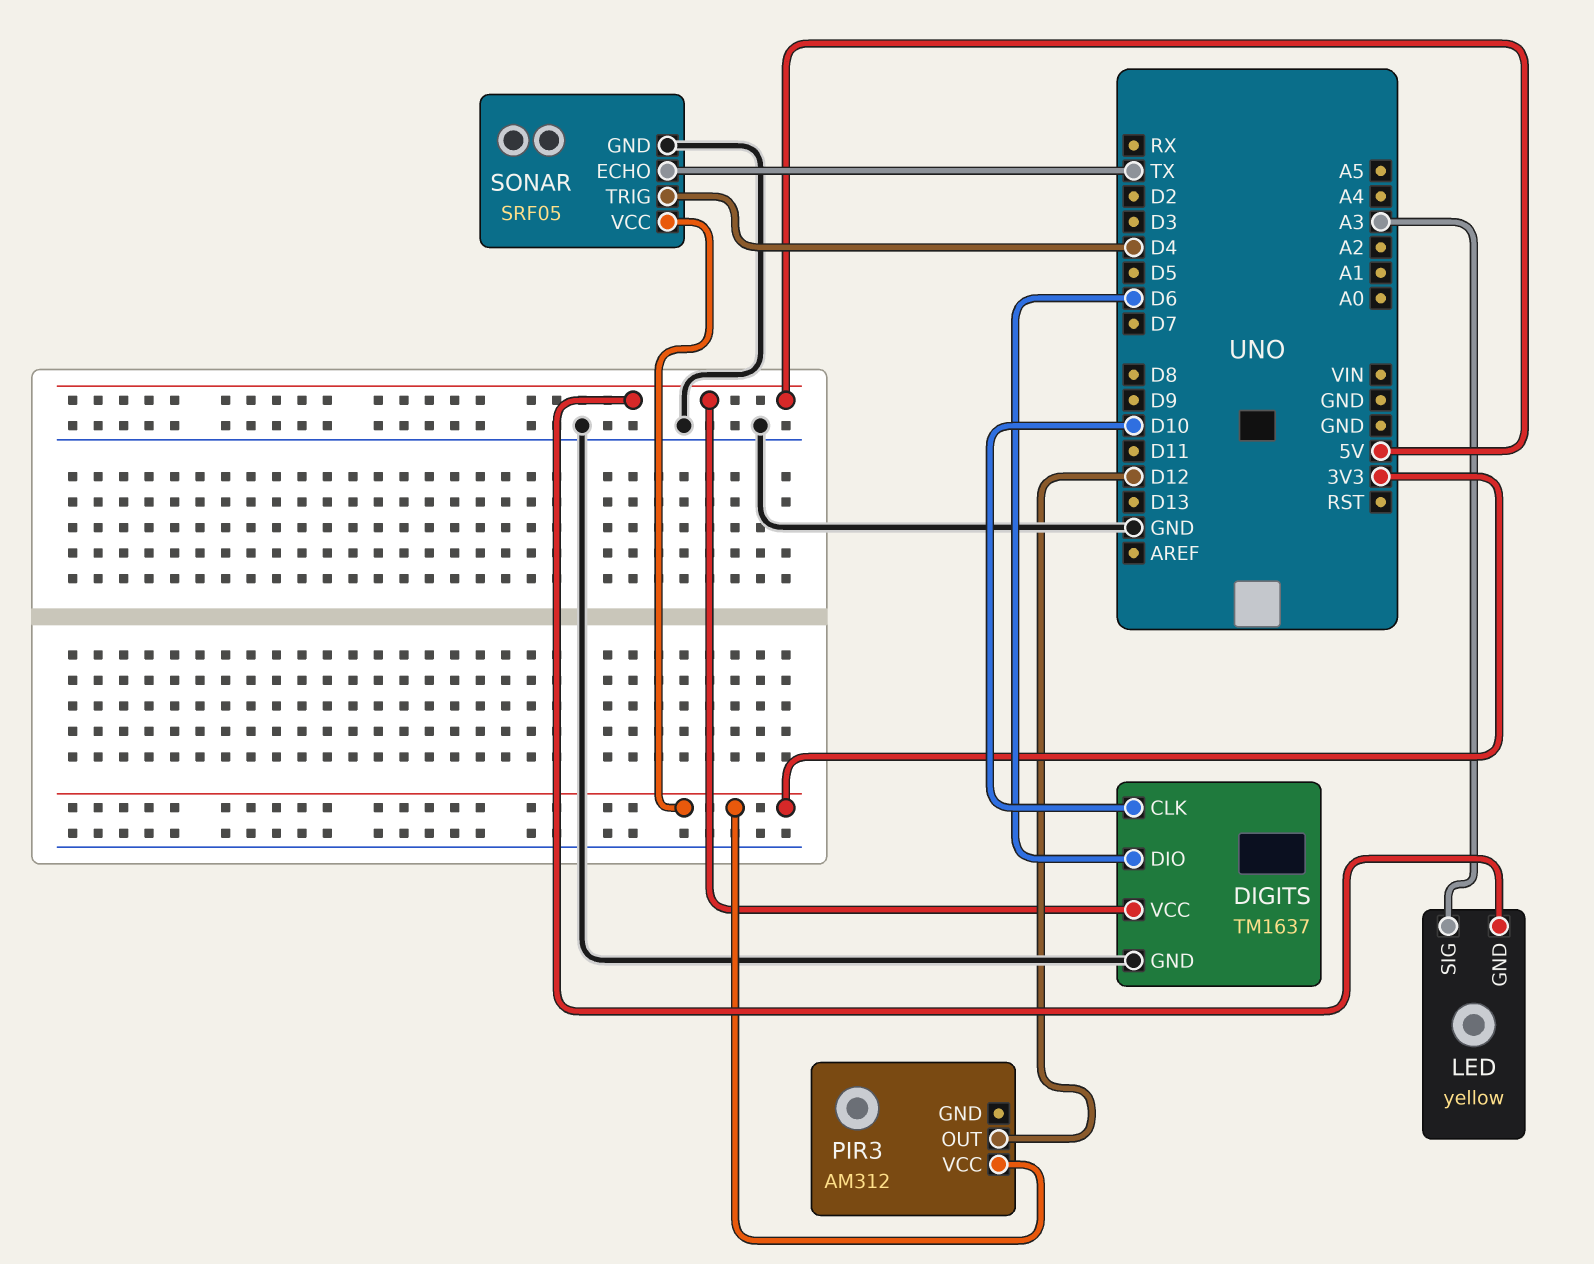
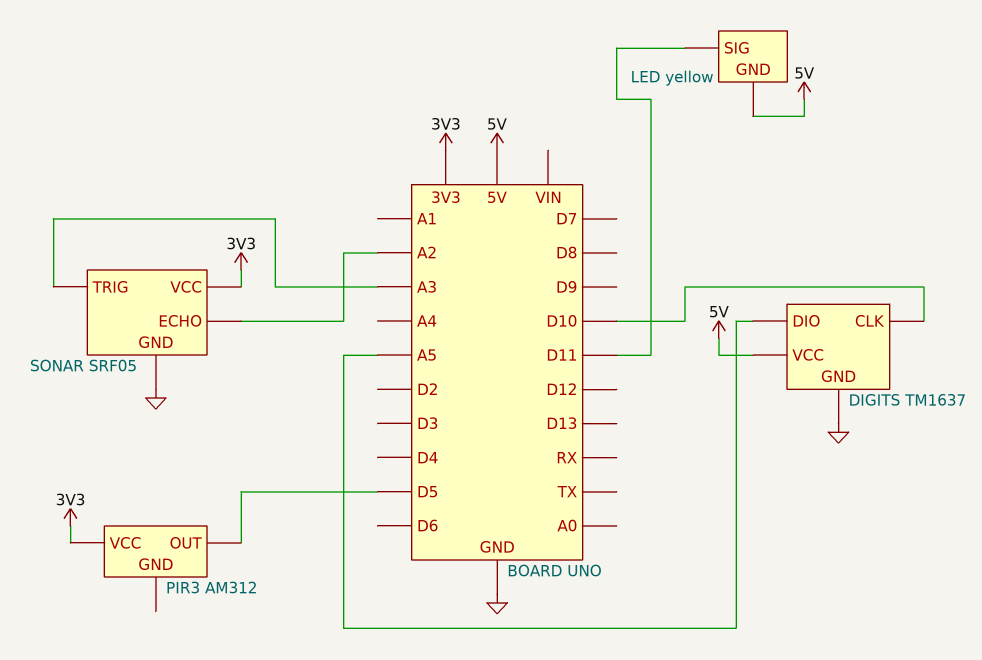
DIGITS pin DIO: D6 -> A5
LED pin SIG: A3 -> D11
PIR3 pin OUT: D12 -> D5
SONAR pin ECHO: TX -> A2
SONAR pin TRIG: D4 -> A3

